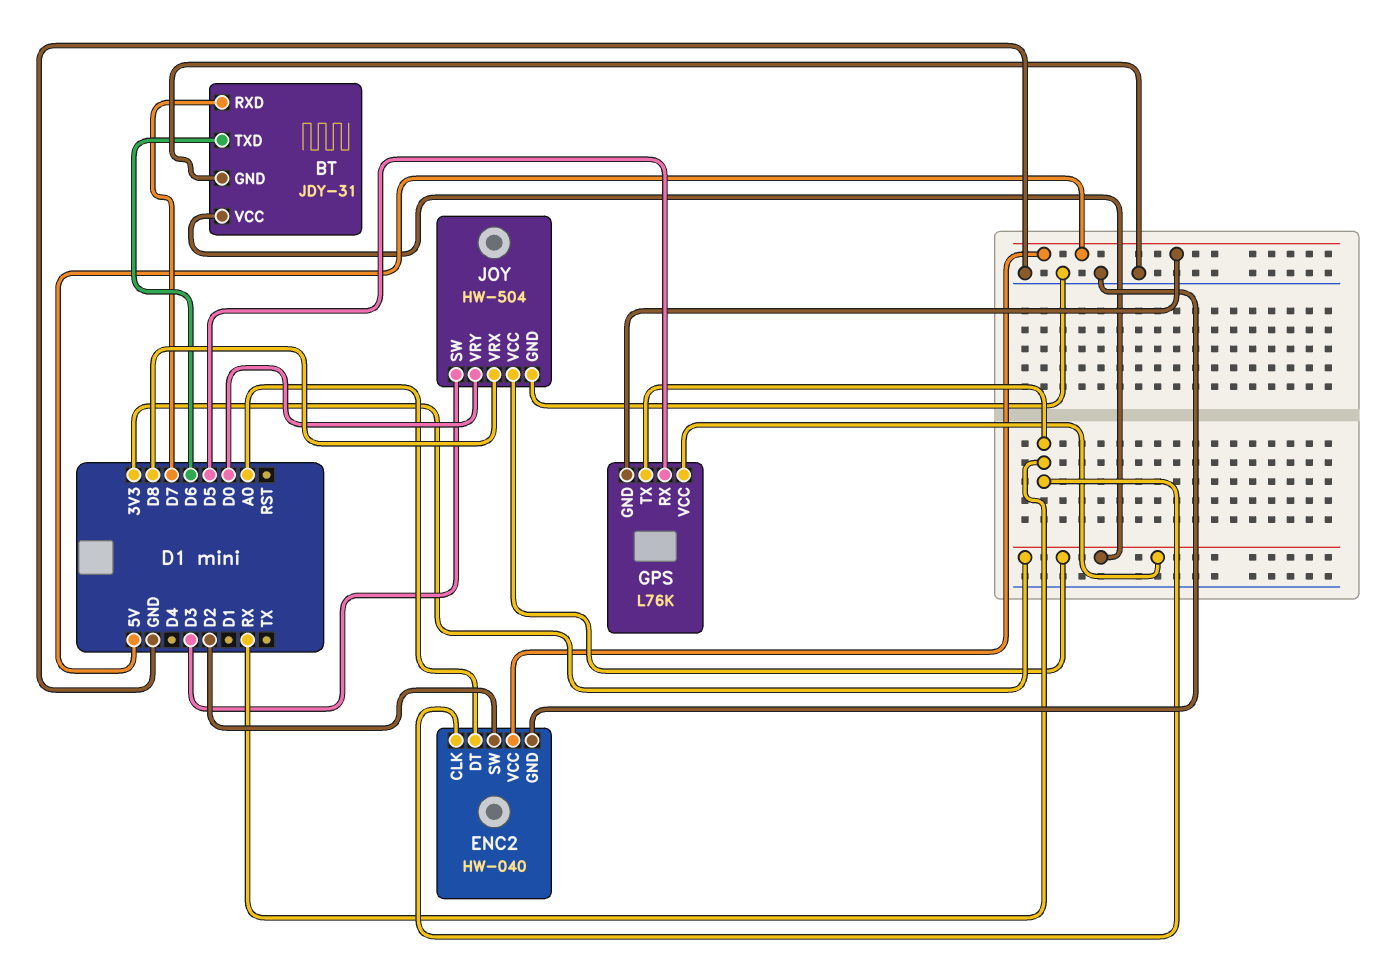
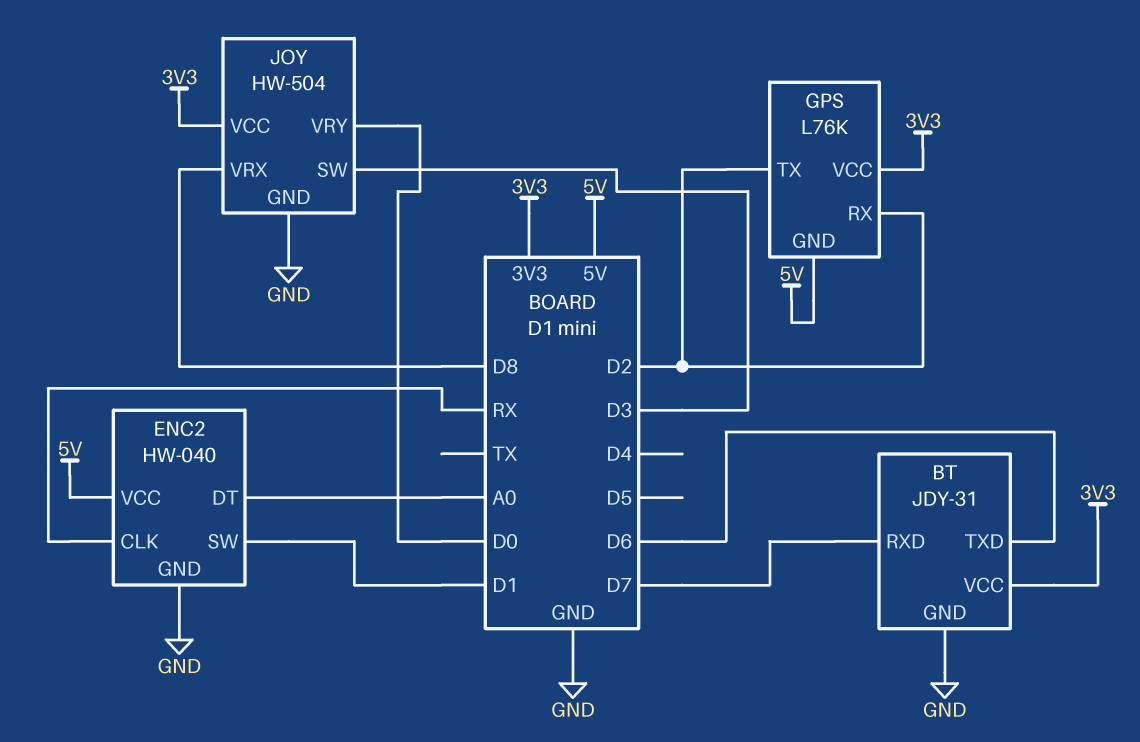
ENC2 pin SW: D2 -> D1
GPS pin RX: D5 -> D2
GPS pin TX: RX -> D2

